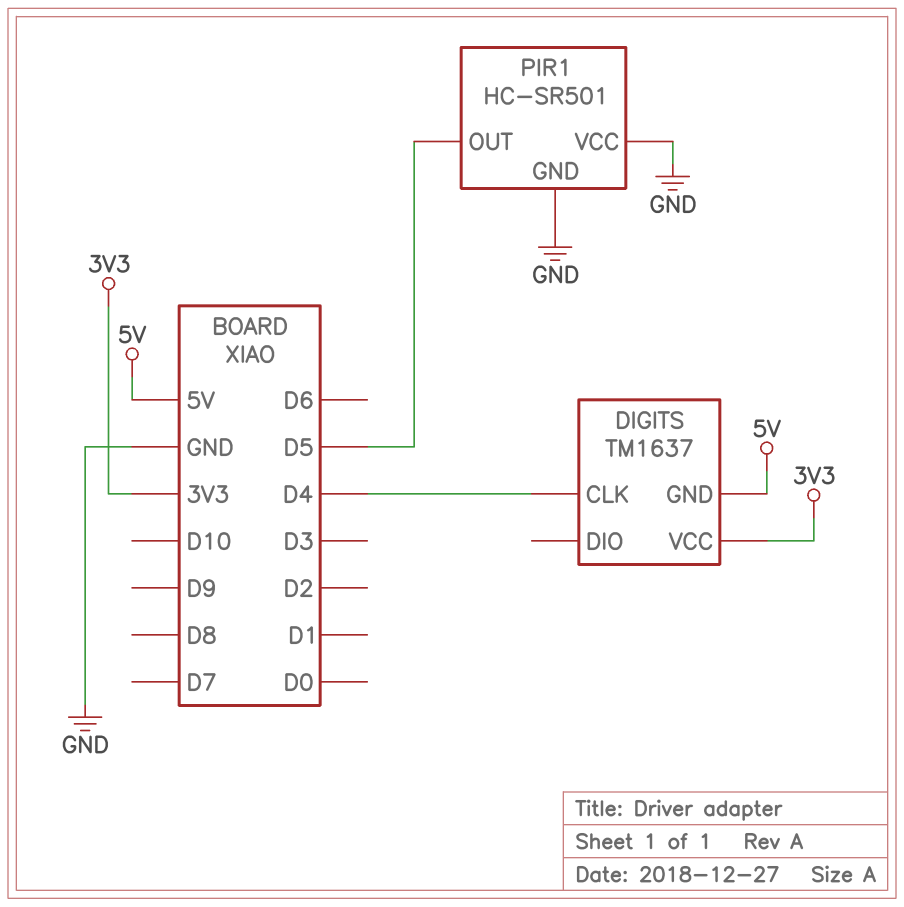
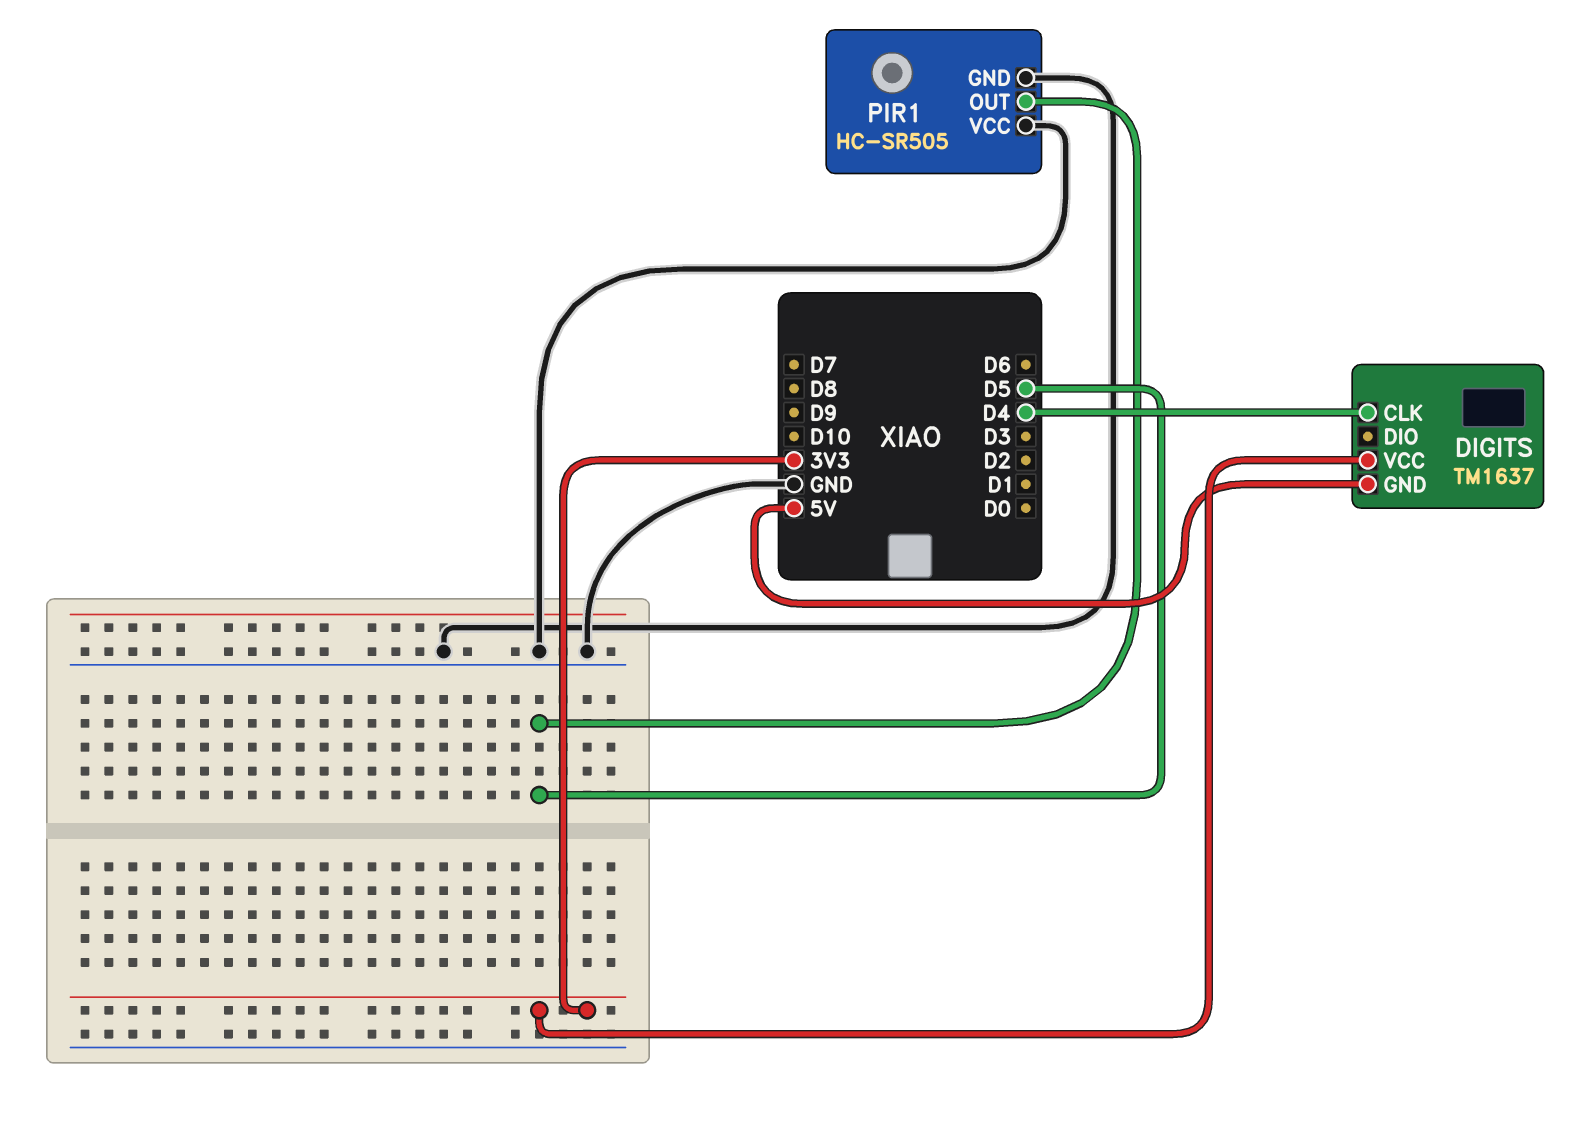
PIR1: HC-SR501 -> HC-SR505

